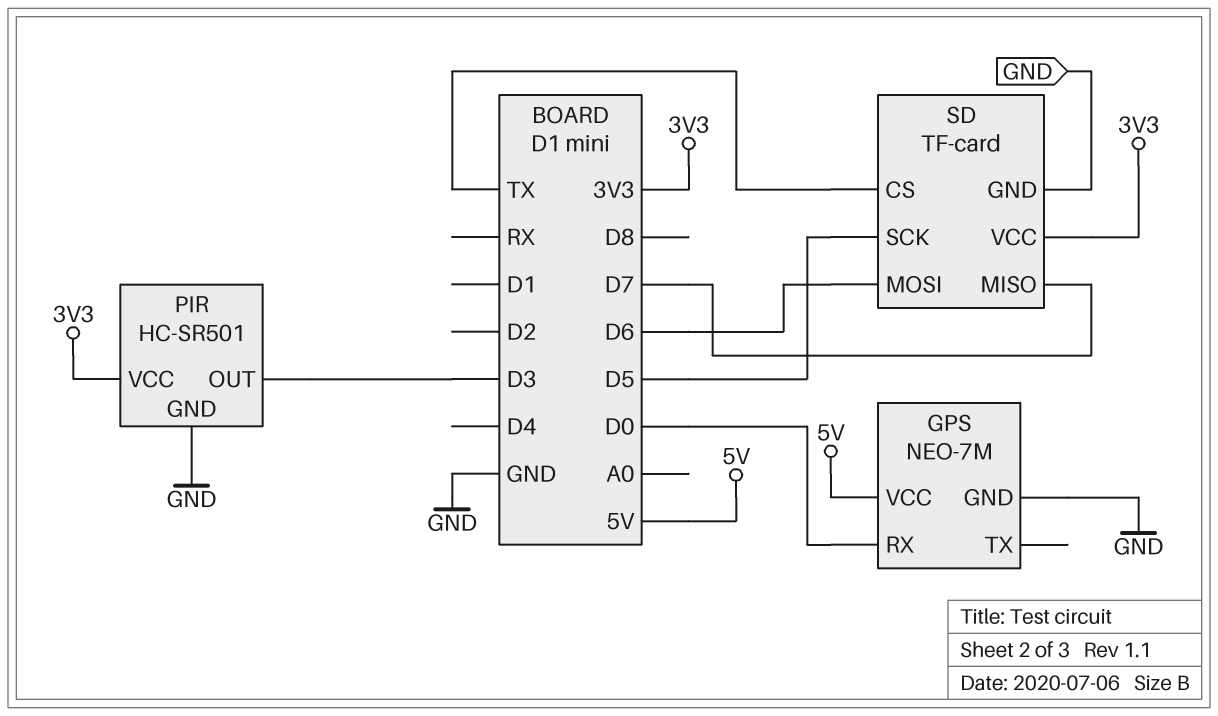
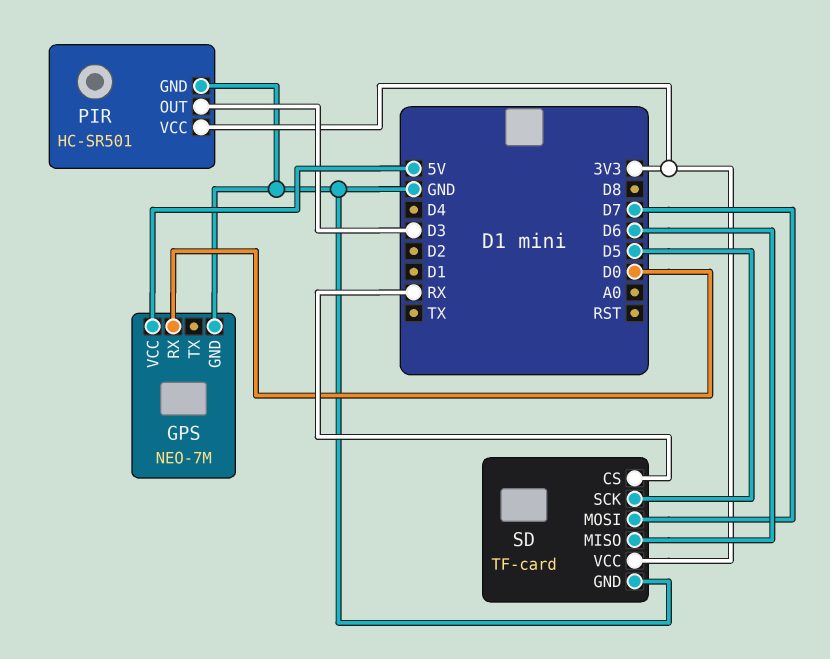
SD pin CS: TX -> RX
SD pin MISO: D7 -> D6
SD pin MOSI: D6 -> D7

